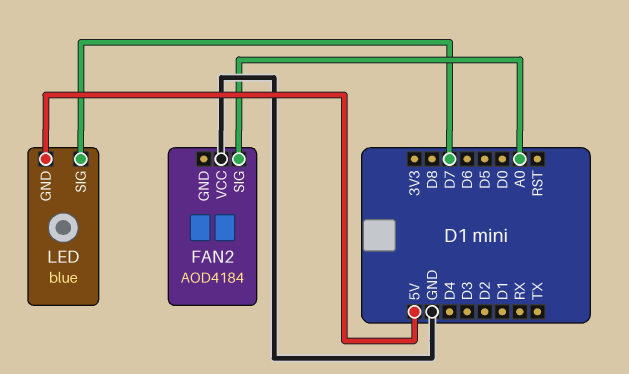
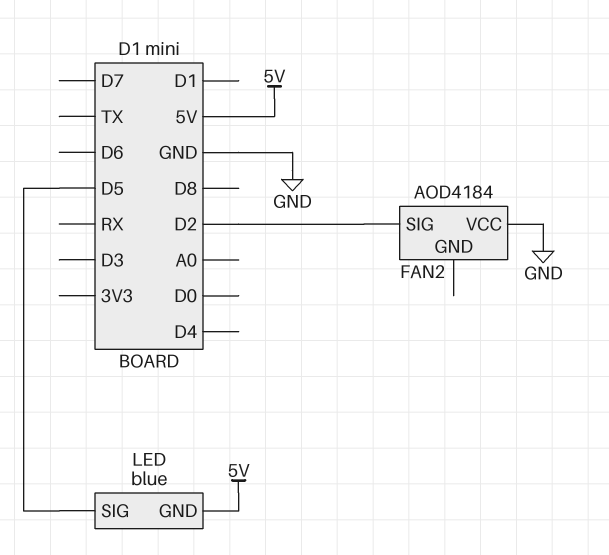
FAN2 pin SIG: A0 -> D2
LED pin SIG: D7 -> D5

